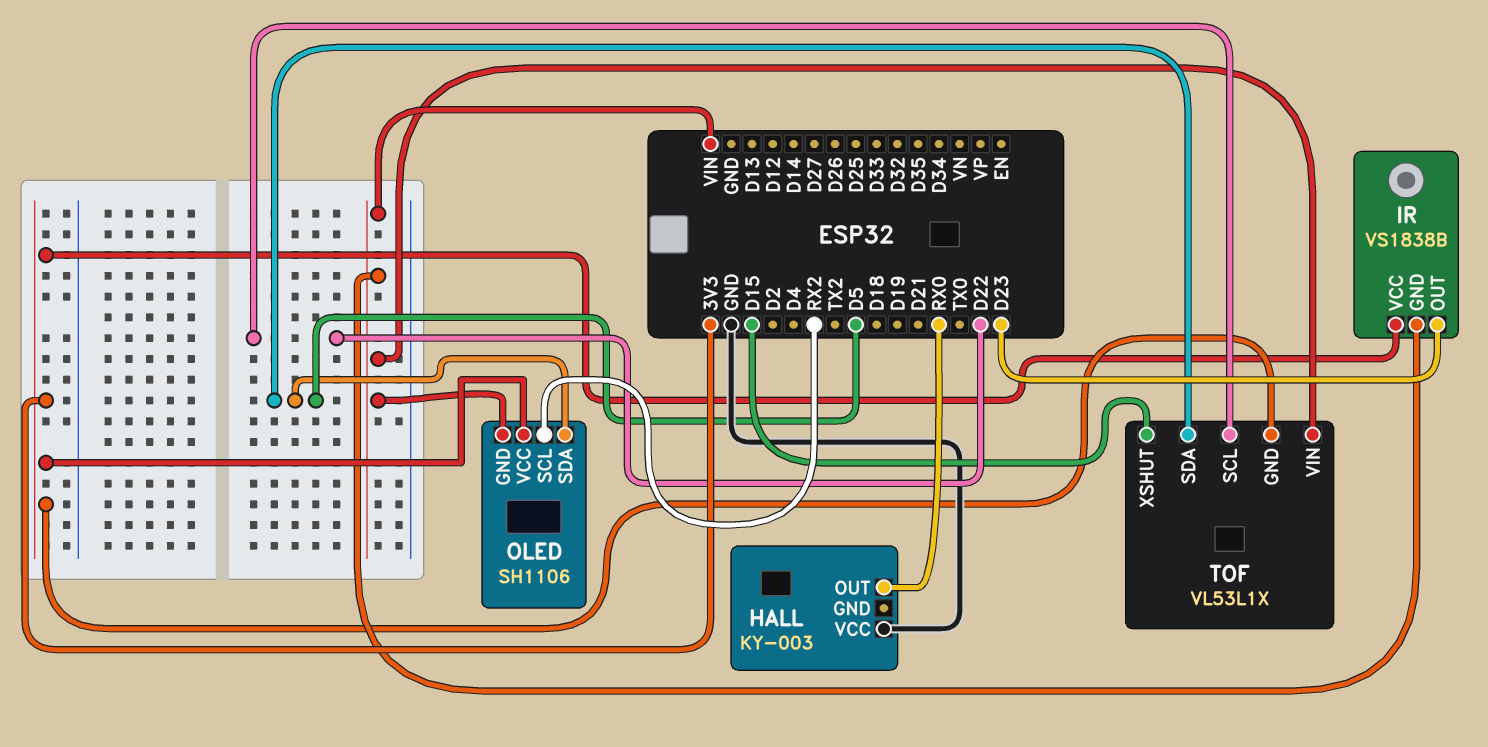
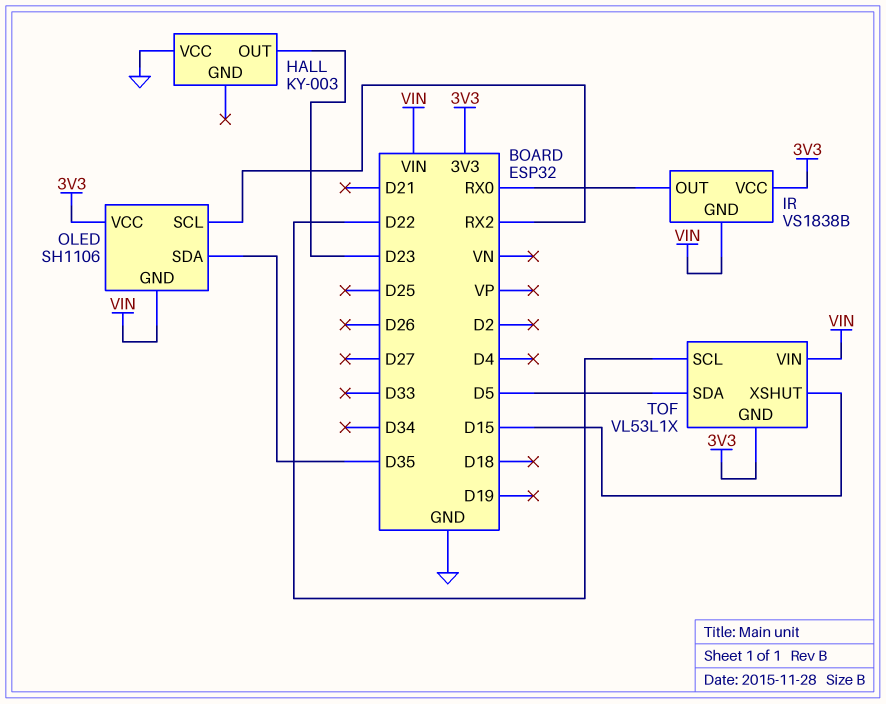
HALL pin OUT: RX0 -> D23
IR pin OUT: D23 -> RX0
OLED pin SDA: D5 -> D35

